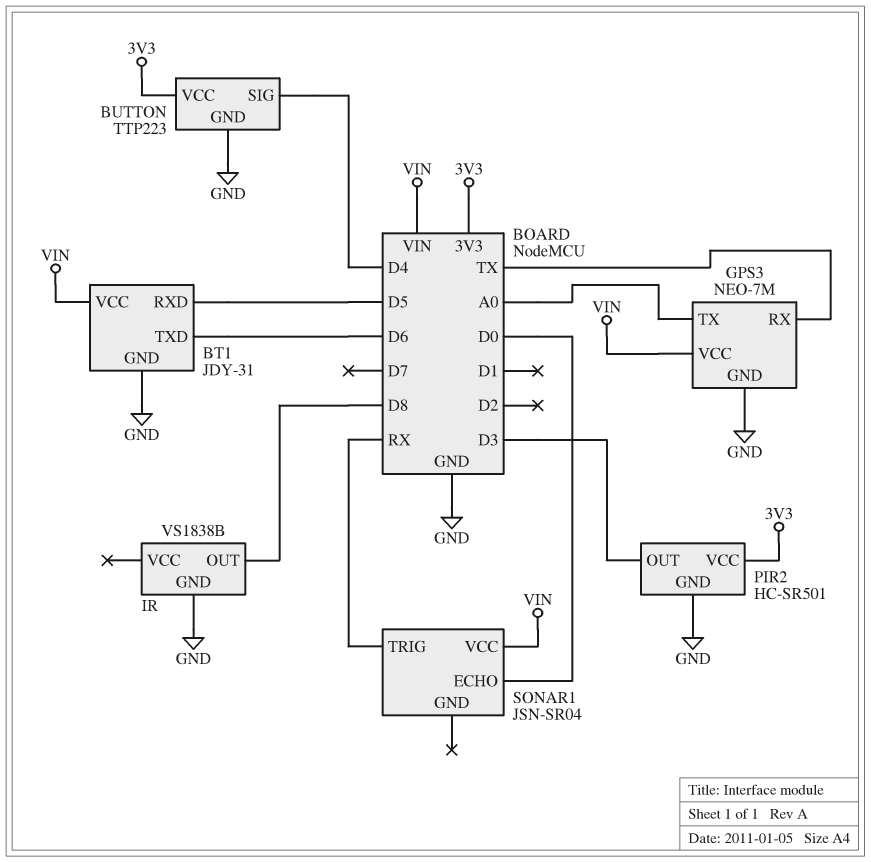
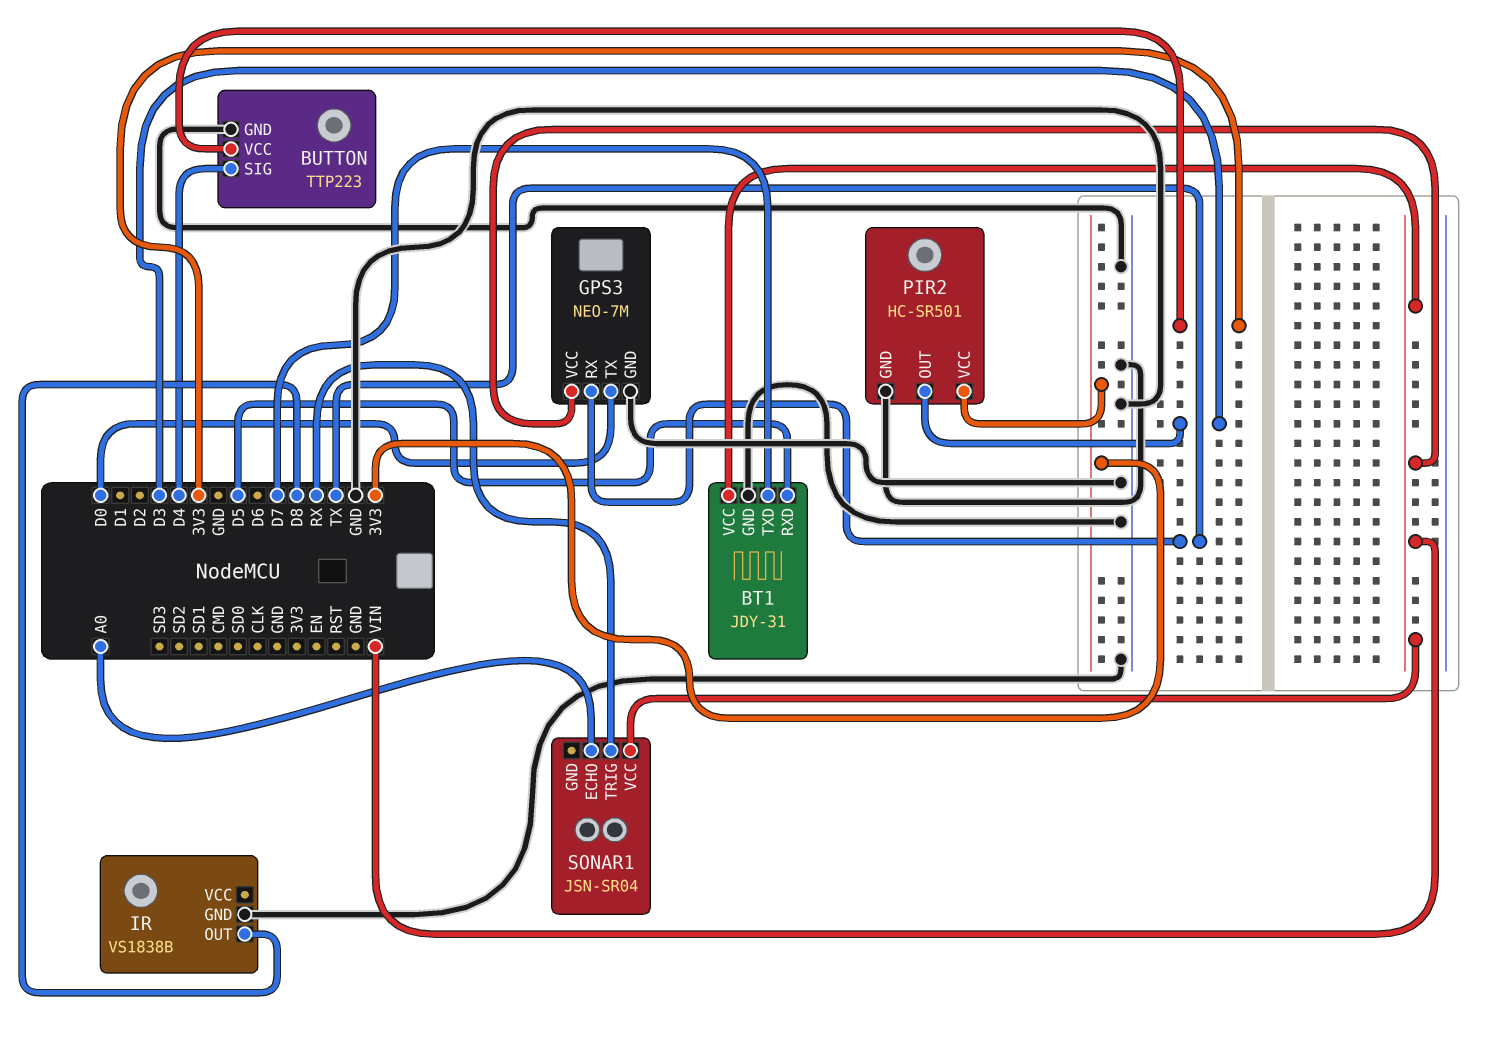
BT1 pin TXD: D6 -> D7
GPS3 pin TX: A0 -> D0
SONAR1 pin ECHO: D0 -> A0

